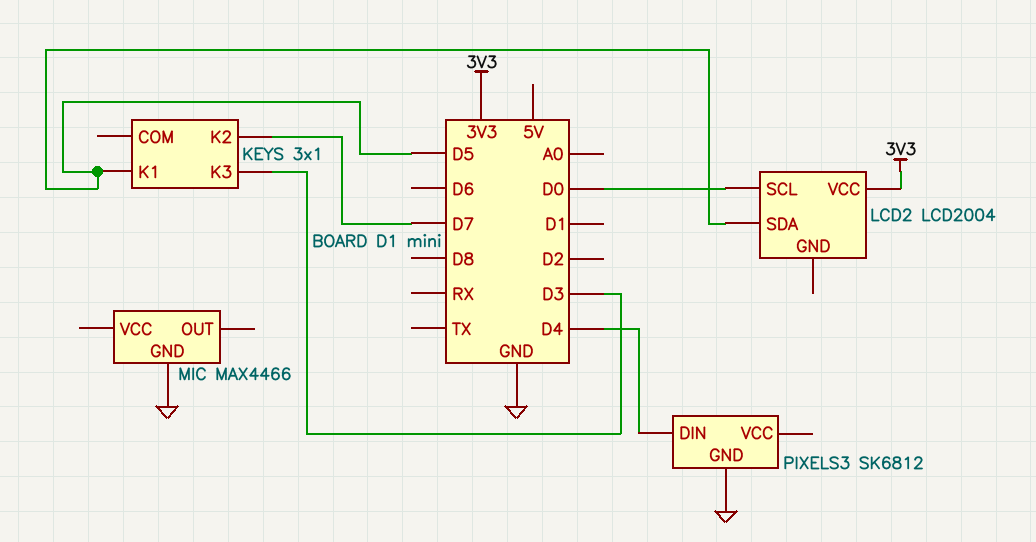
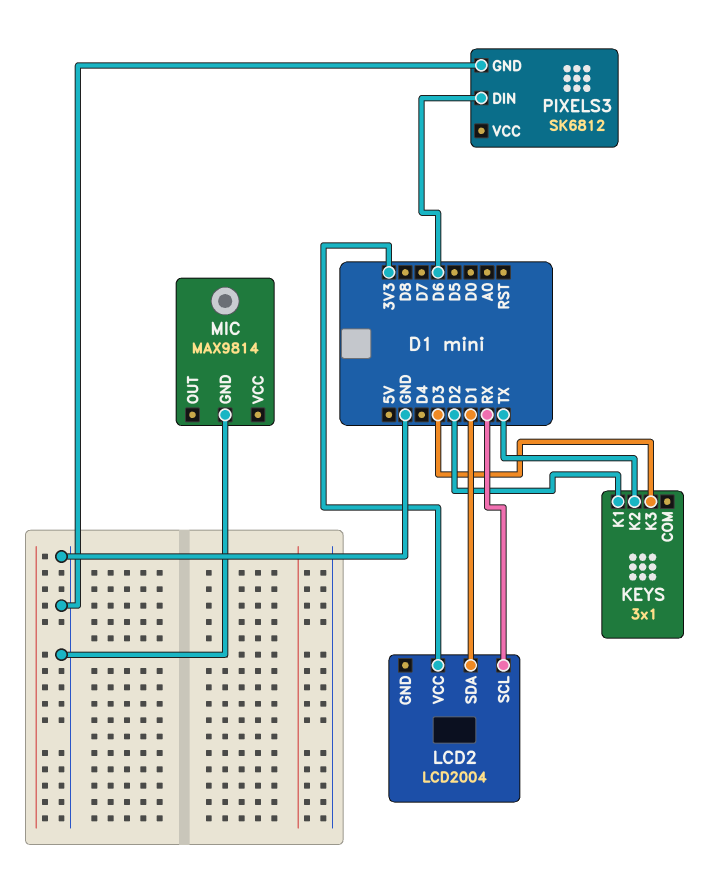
KEYS pin K1: D5 -> D2
KEYS pin K2: D7 -> TX
LCD2 pin SCL: D0 -> RX
LCD2 pin SDA: D5 -> D1
MIC: MAX4466 -> MAX9814
PIXELS3 pin DIN: D4 -> D6

